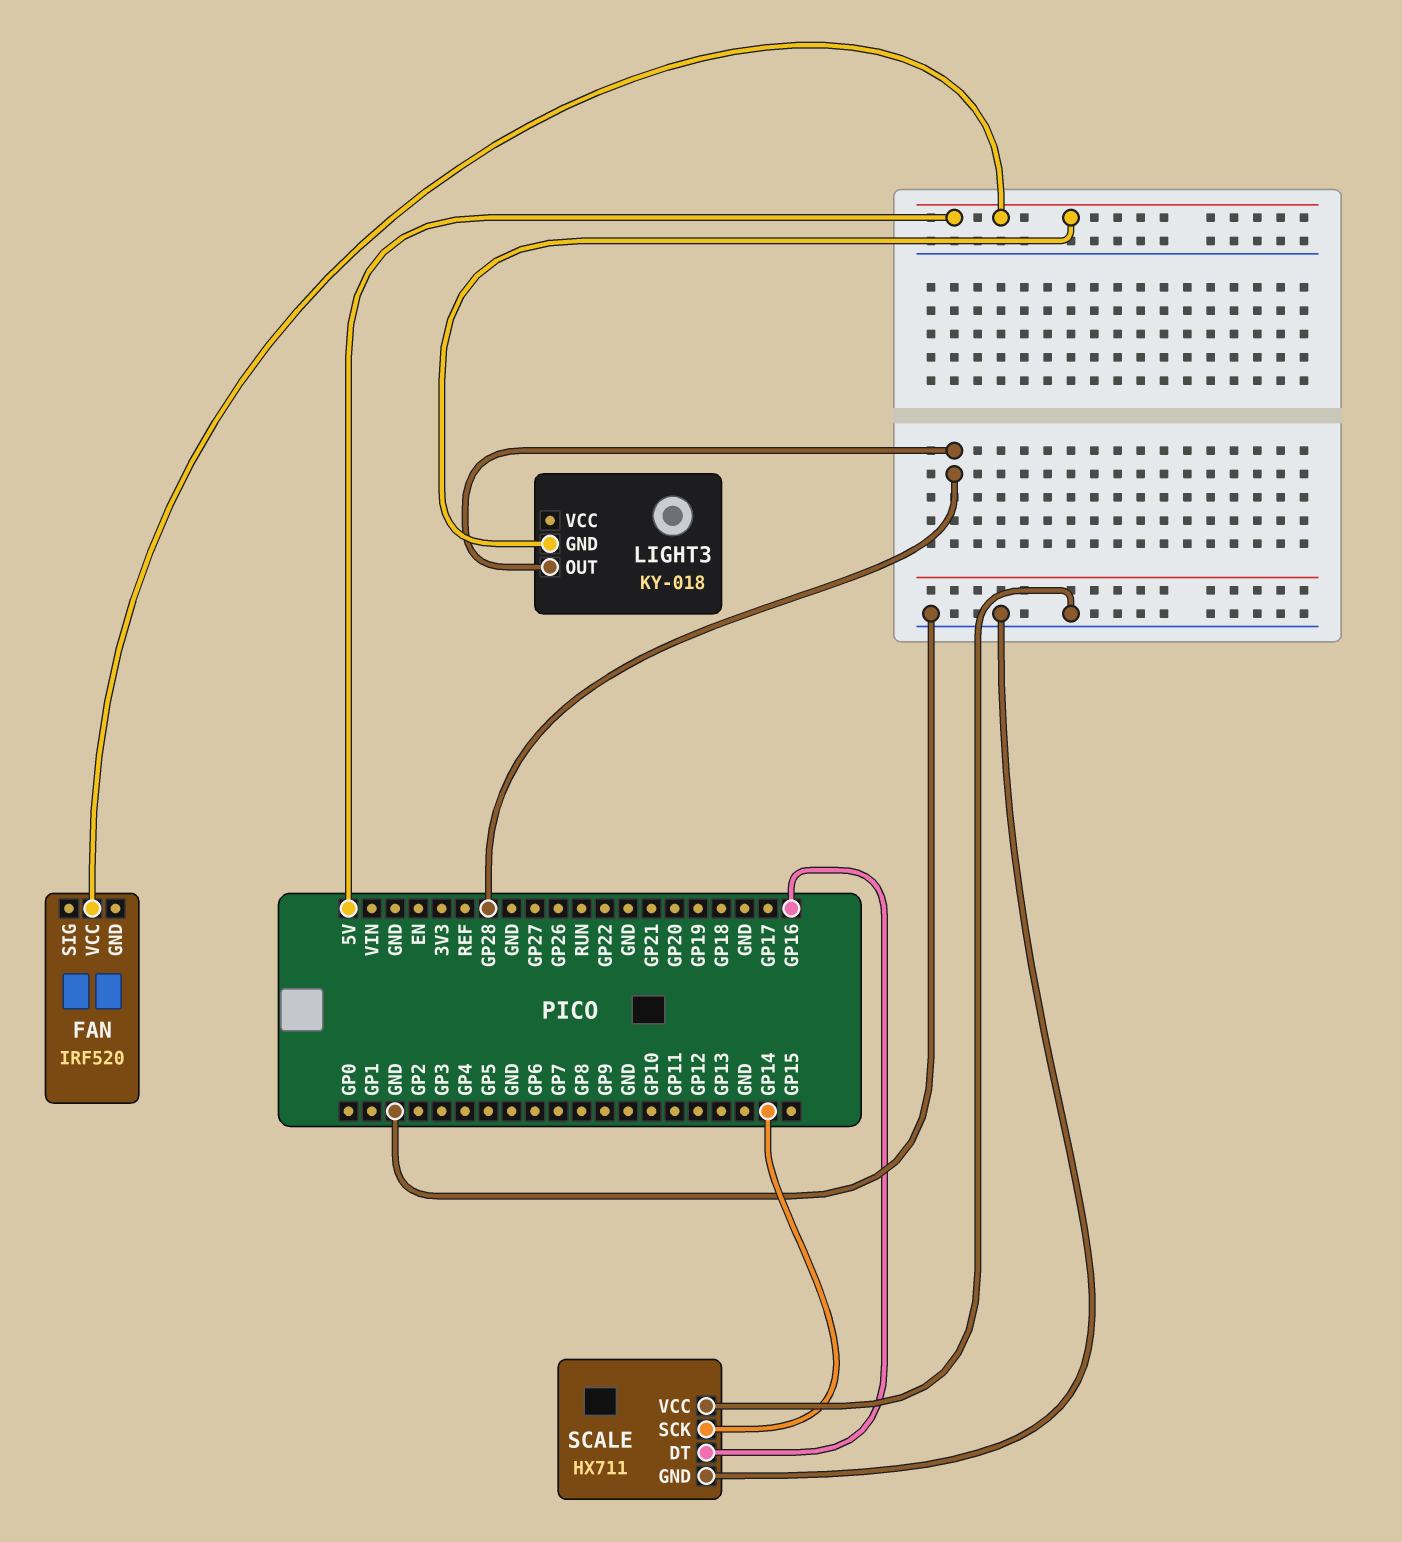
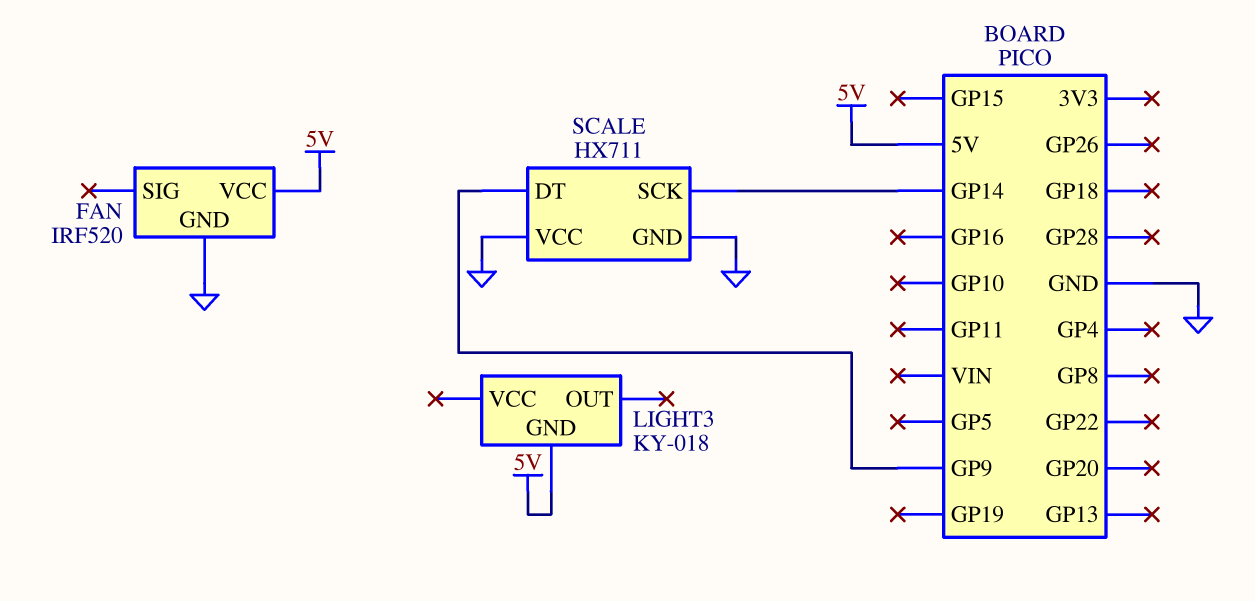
FAN pin GND: none -> GND
LIGHT3 pin OUT: GP28 -> none
SCALE pin DT: GP16 -> GP9

